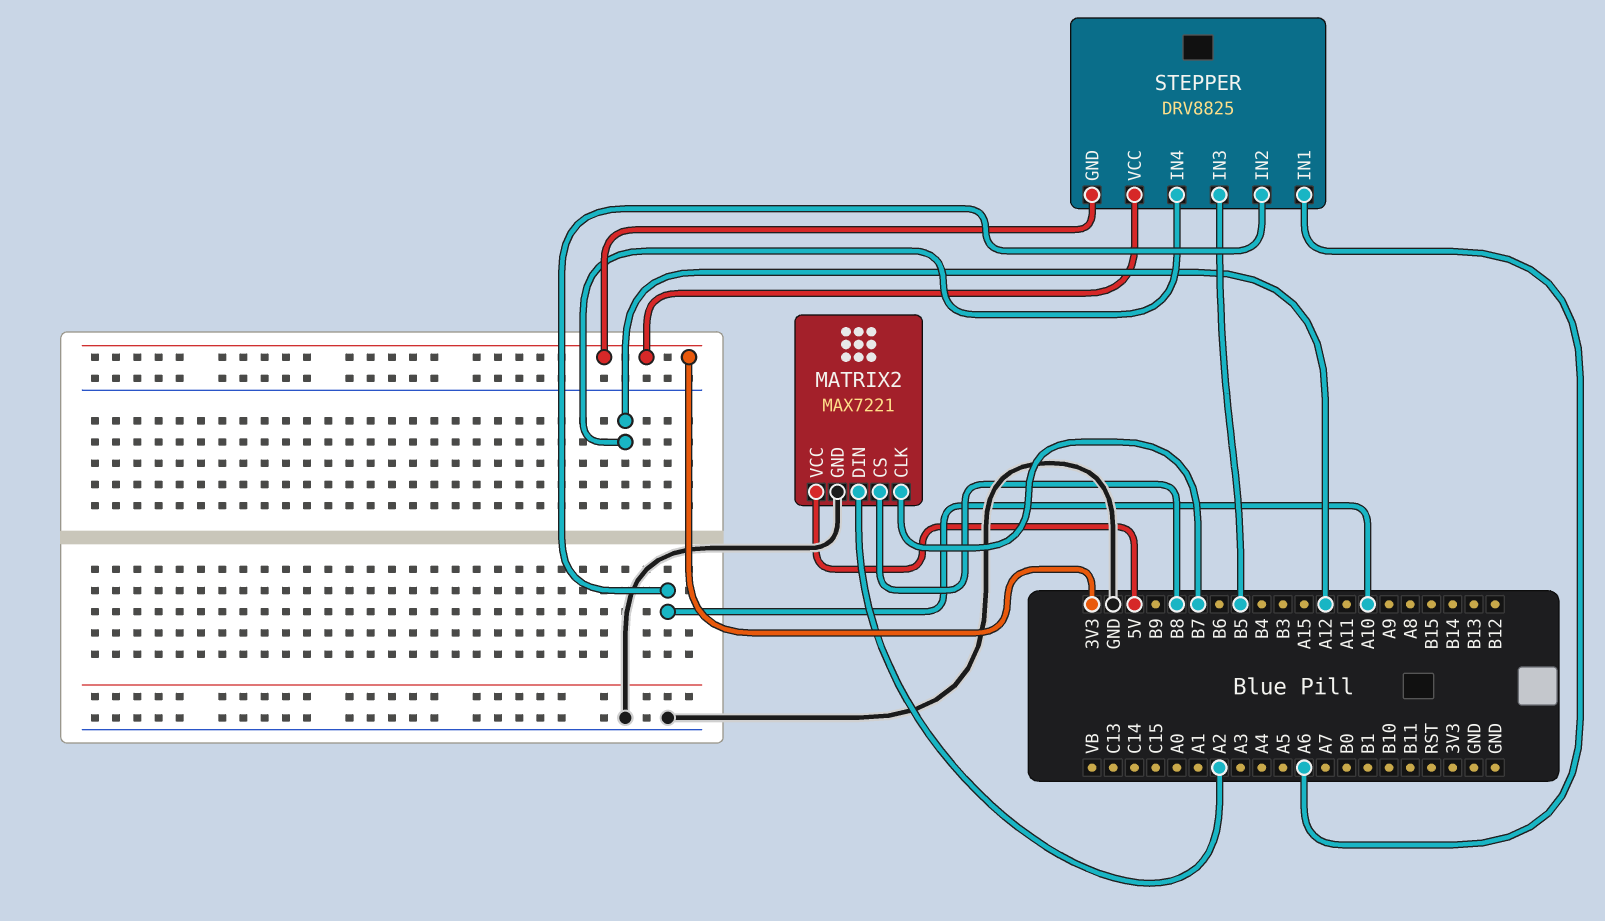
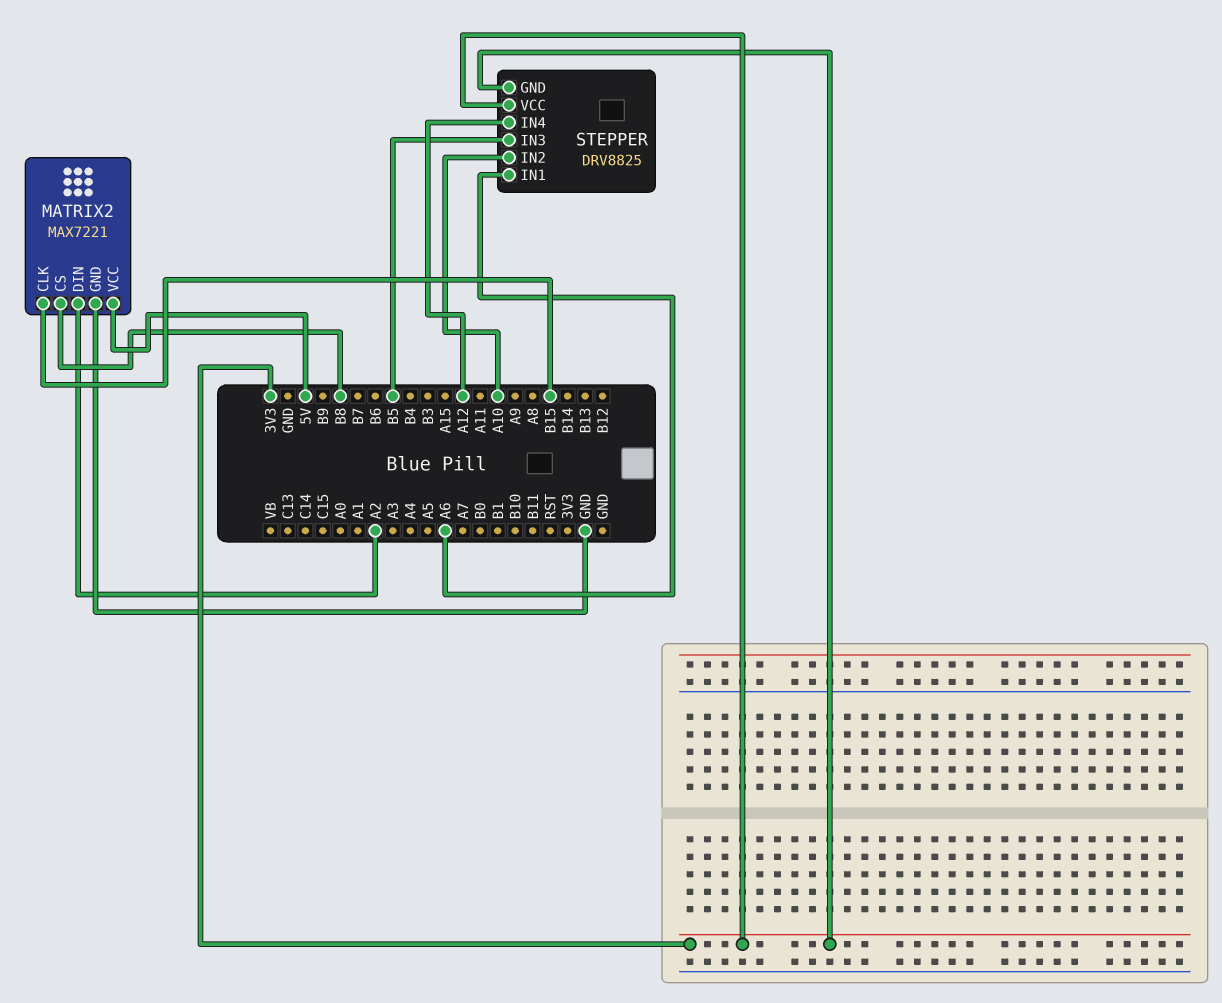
MATRIX2 pin CLK: B7 -> B15

